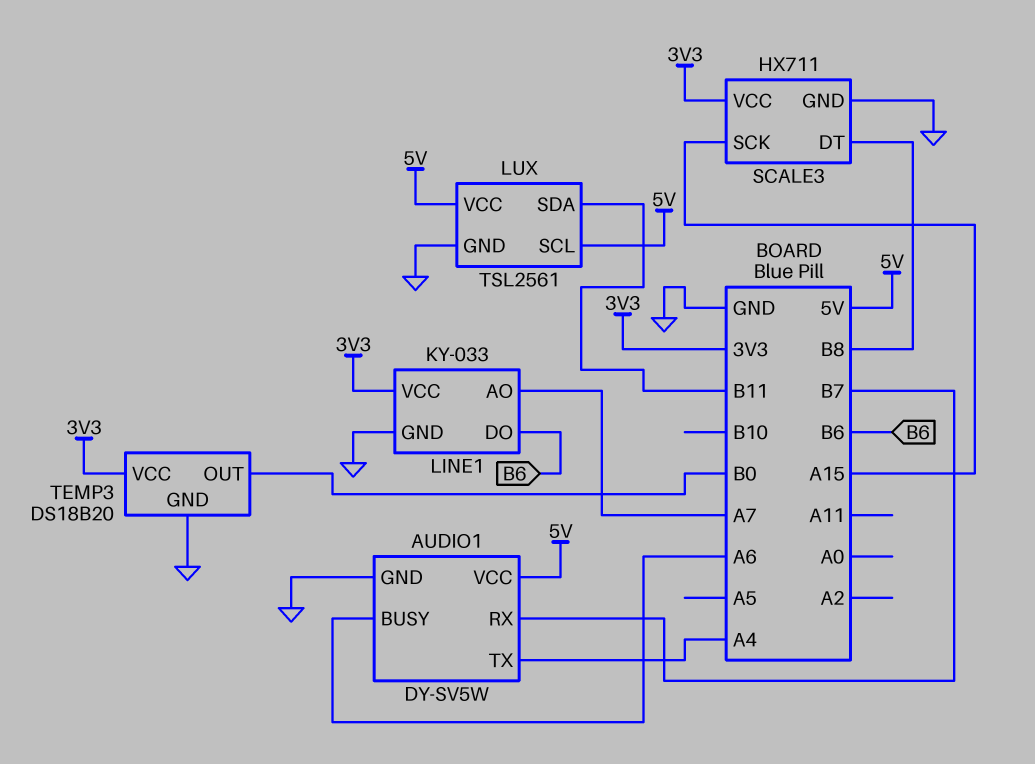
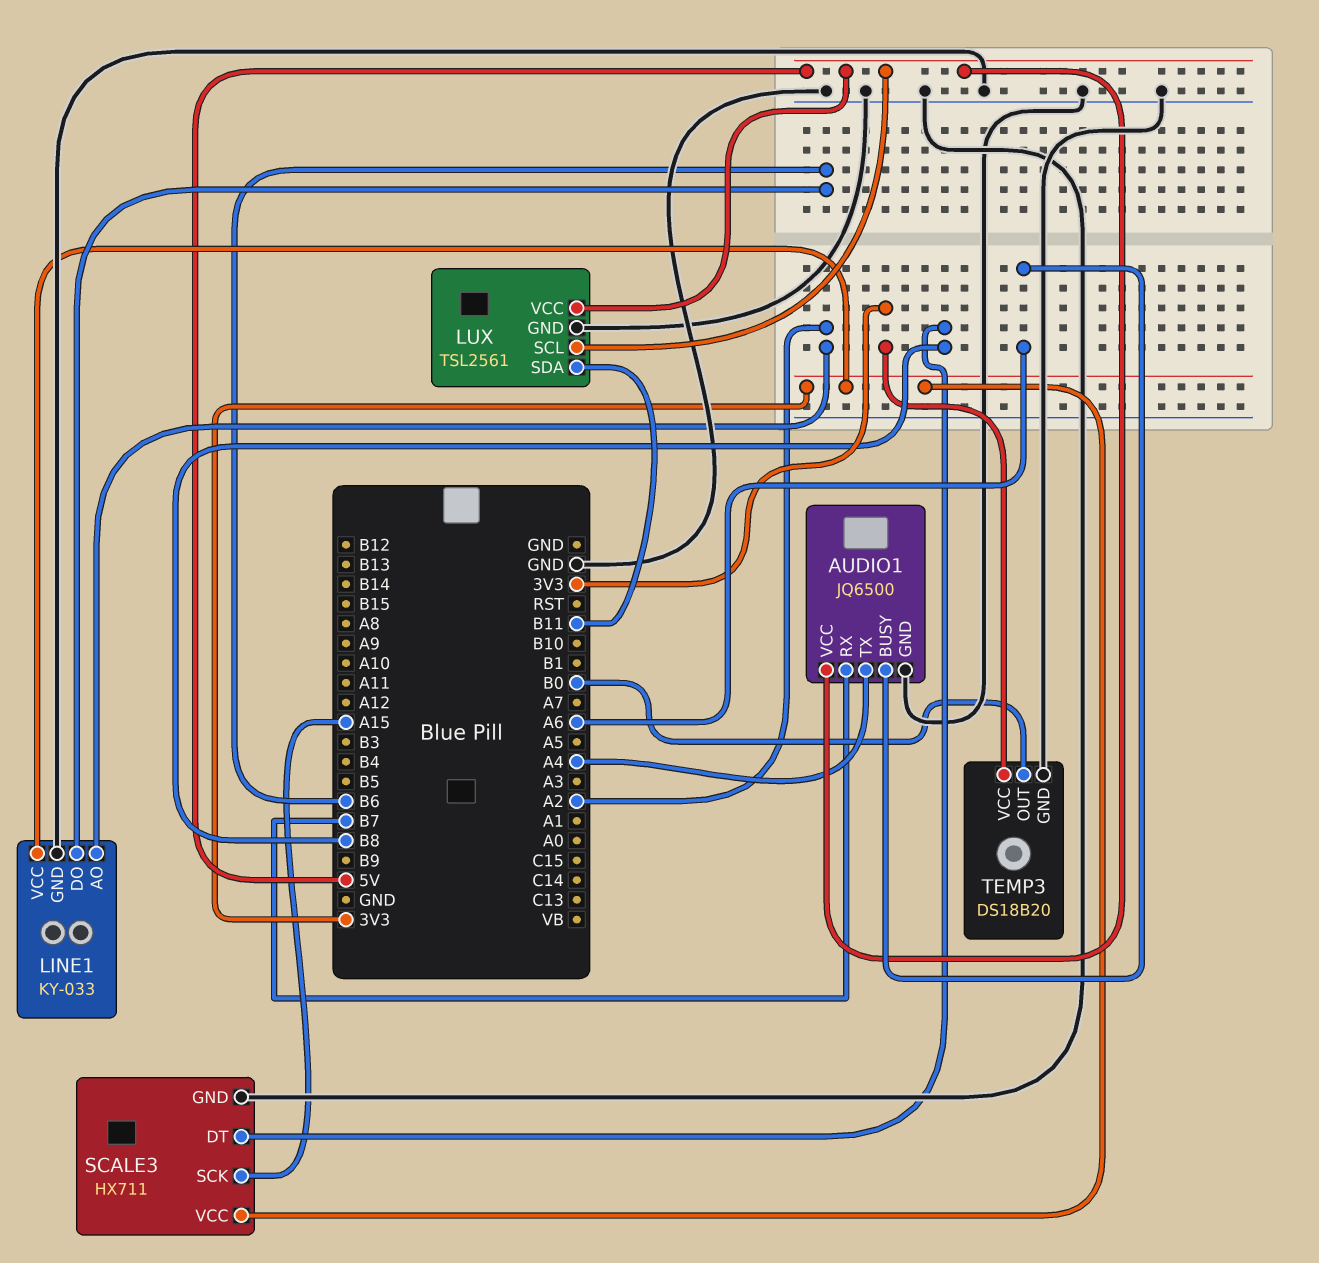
AUDIO1: DY-SV5W -> JQ6500
LINE1 pin AO: A7 -> A2

